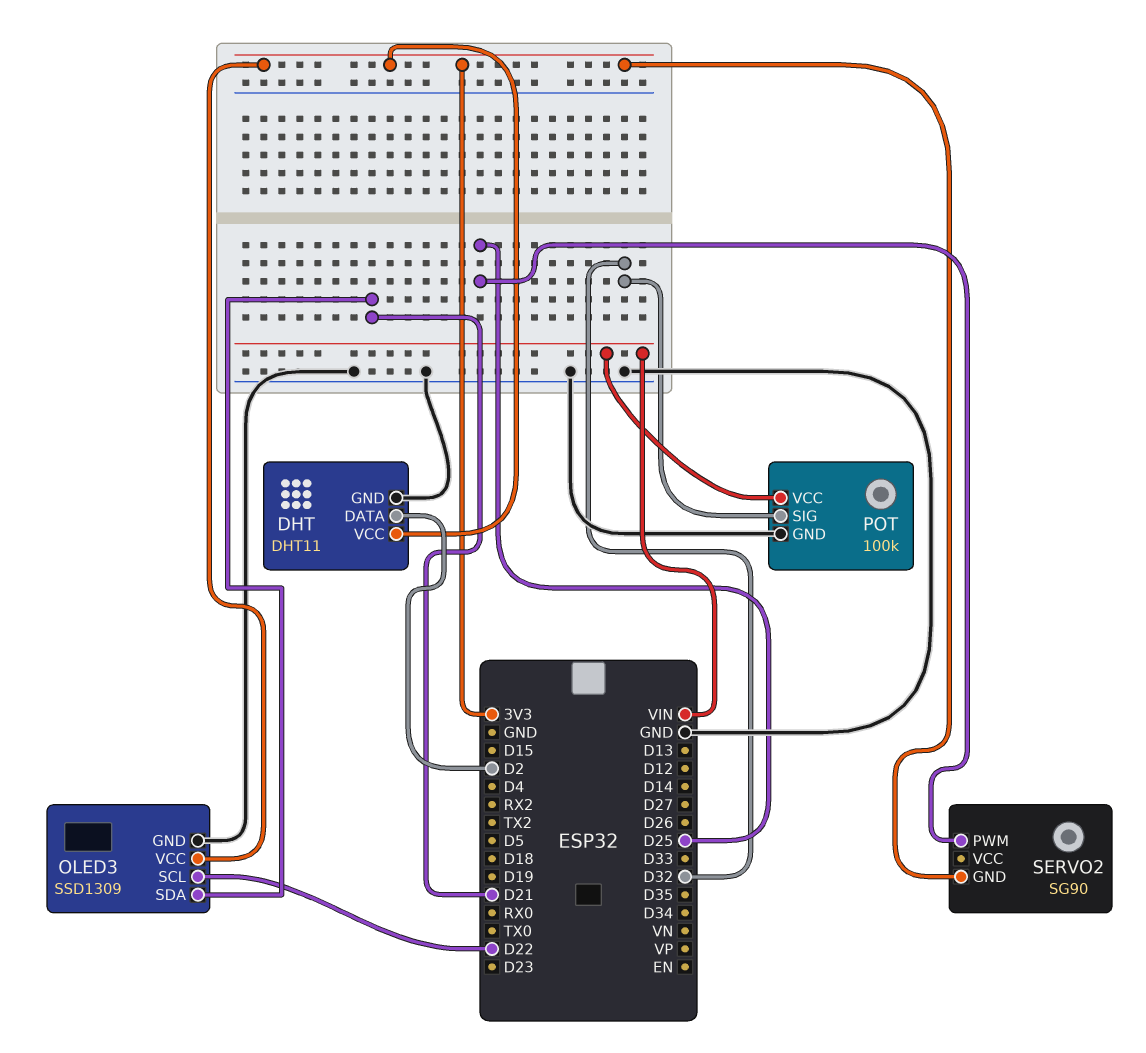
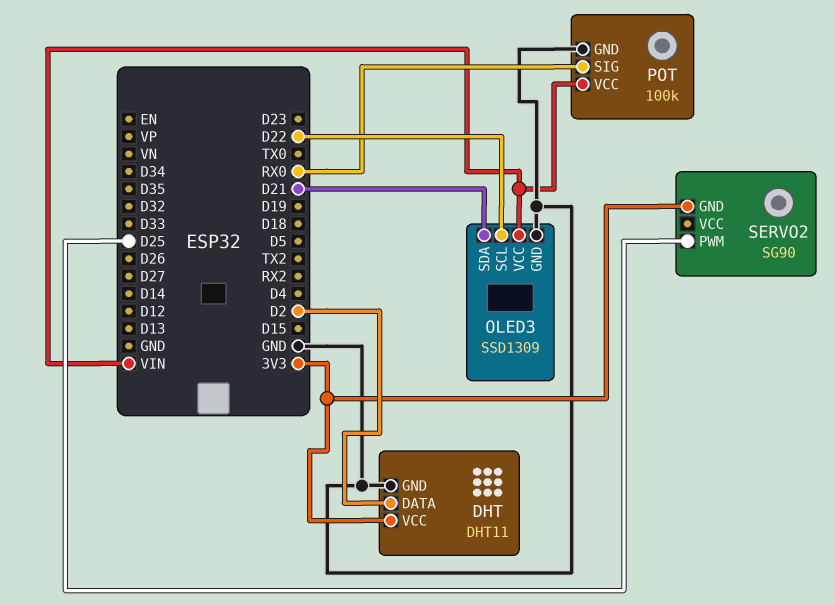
OLED3 pin VCC: 3V3 -> VIN
POT pin SIG: D32 -> RX0

